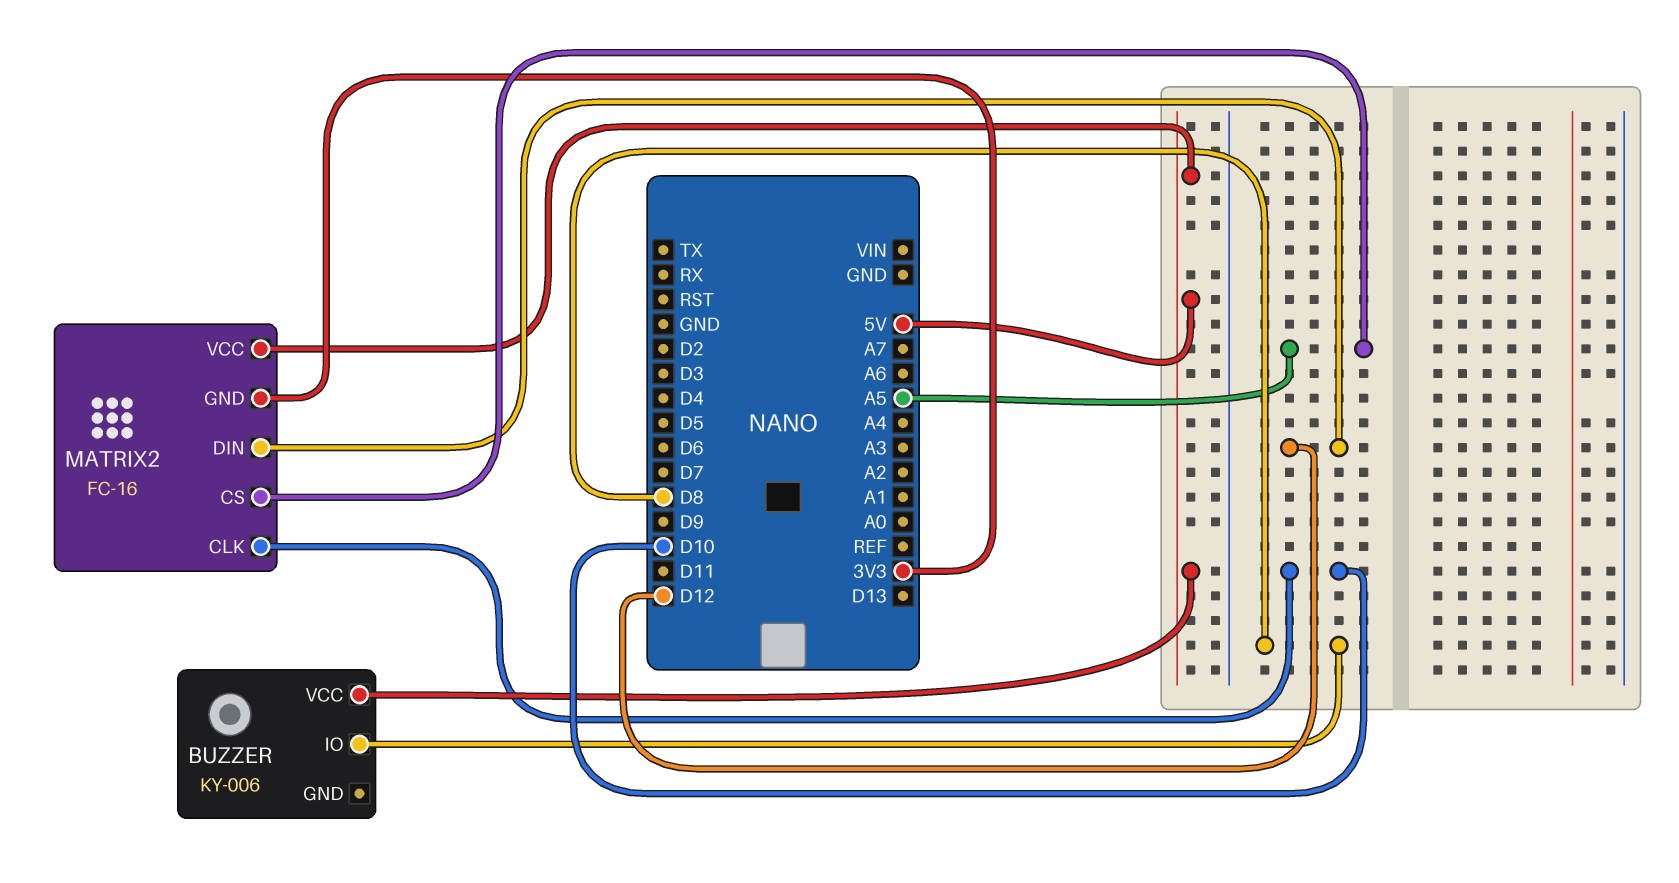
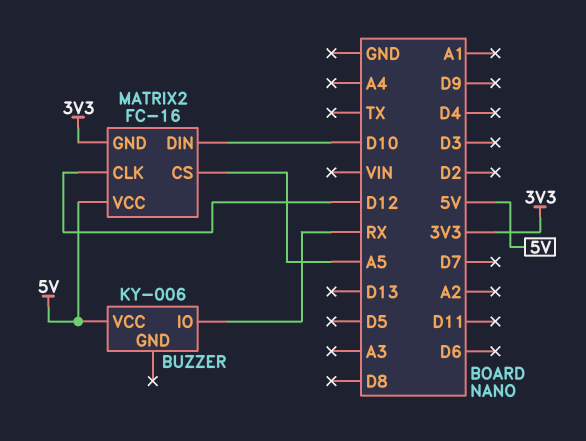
BUZZER pin IO: D8 -> RX
MATRIX2 pin CLK: D10 -> D12
MATRIX2 pin DIN: D12 -> D10

